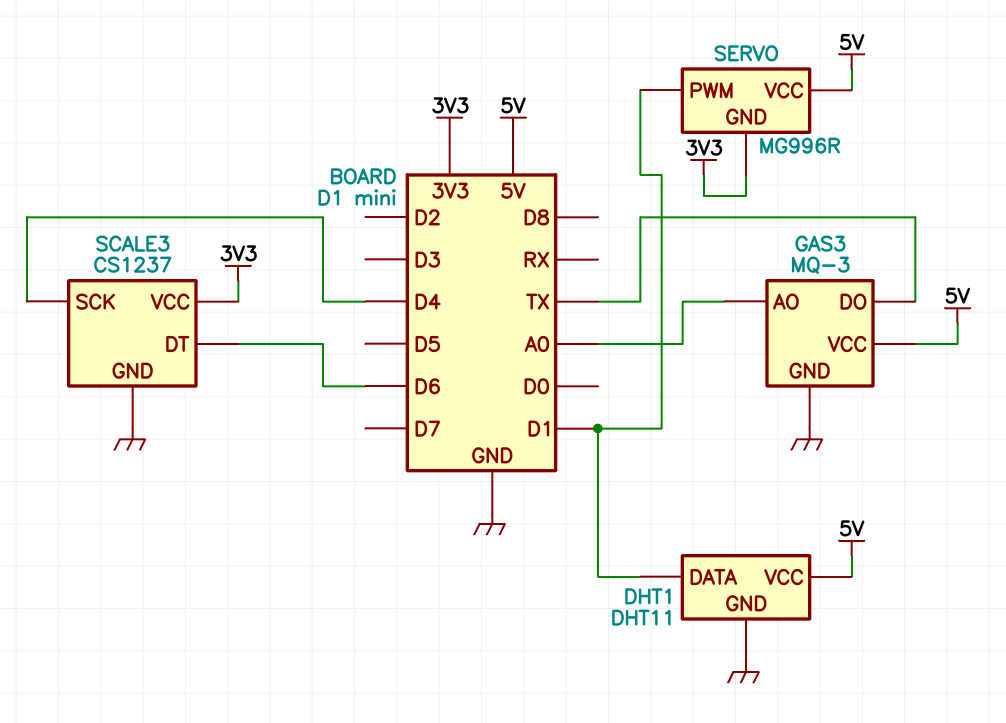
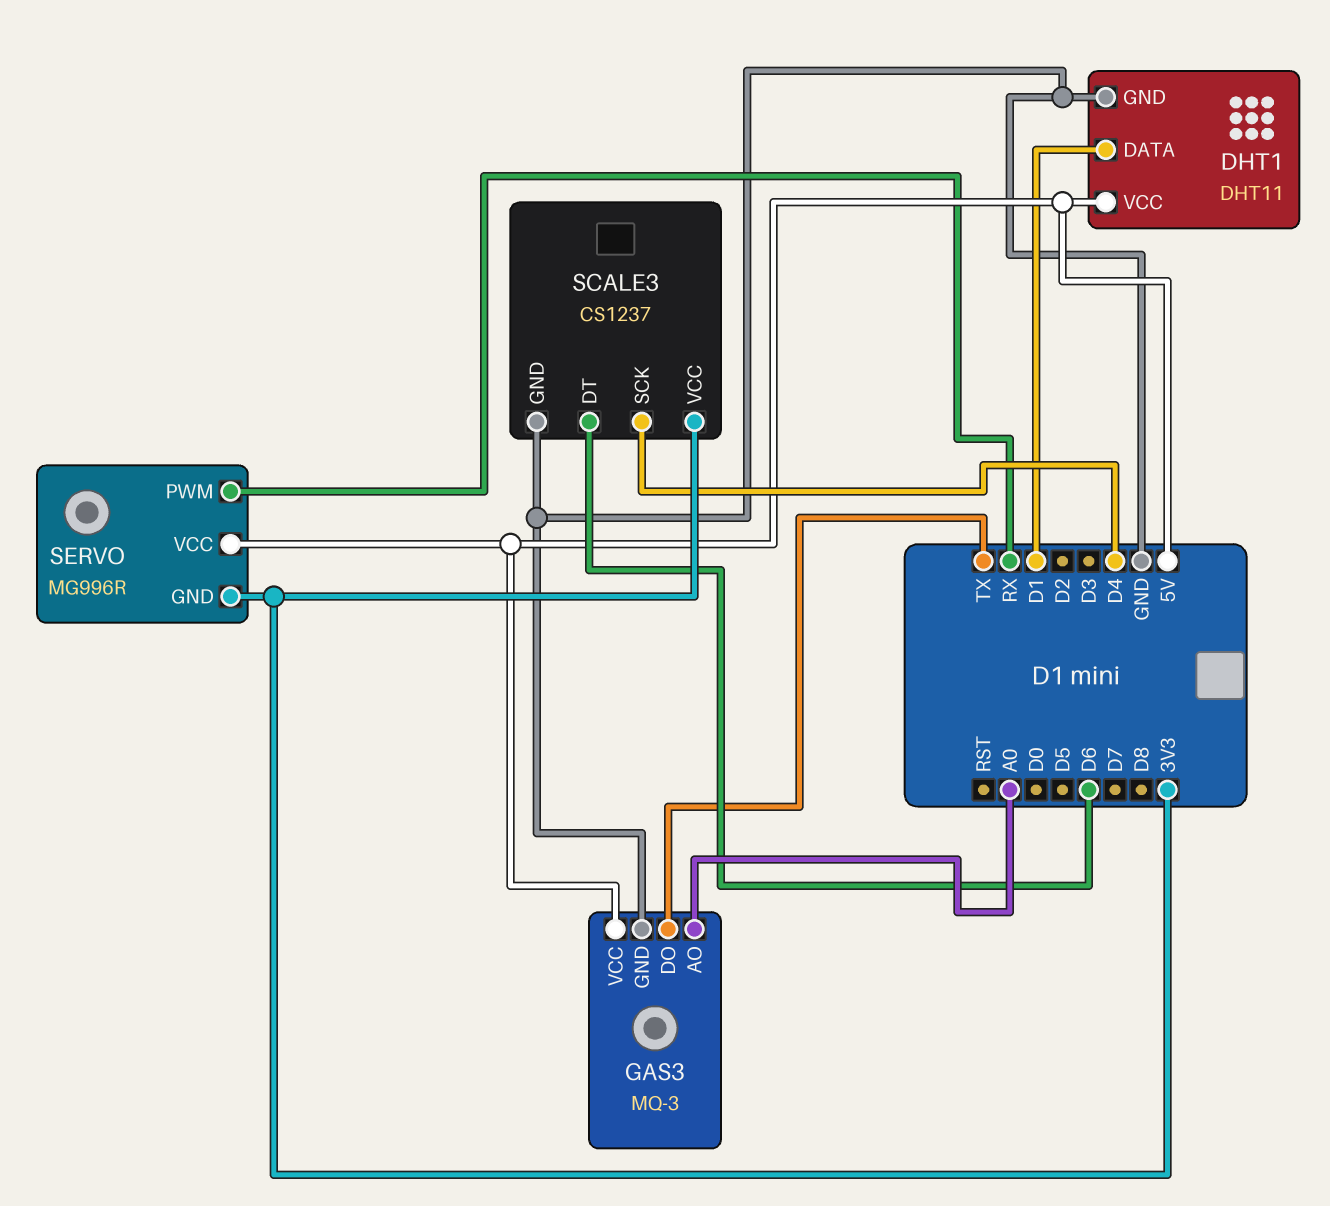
SERVO pin PWM: D1 -> RX

